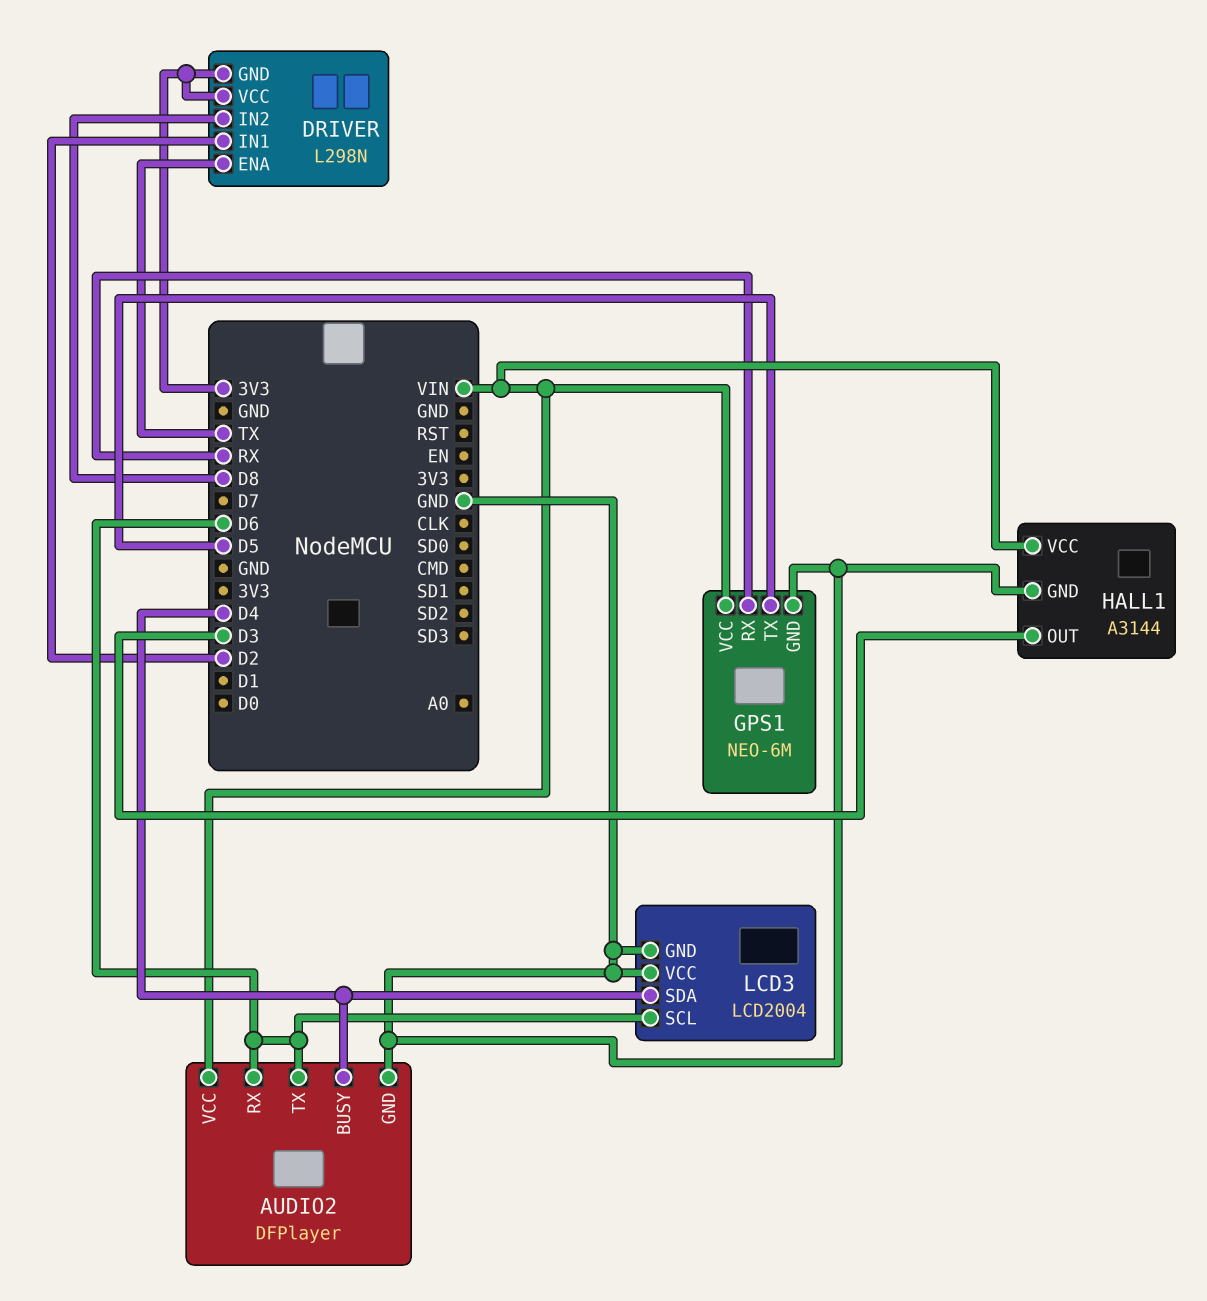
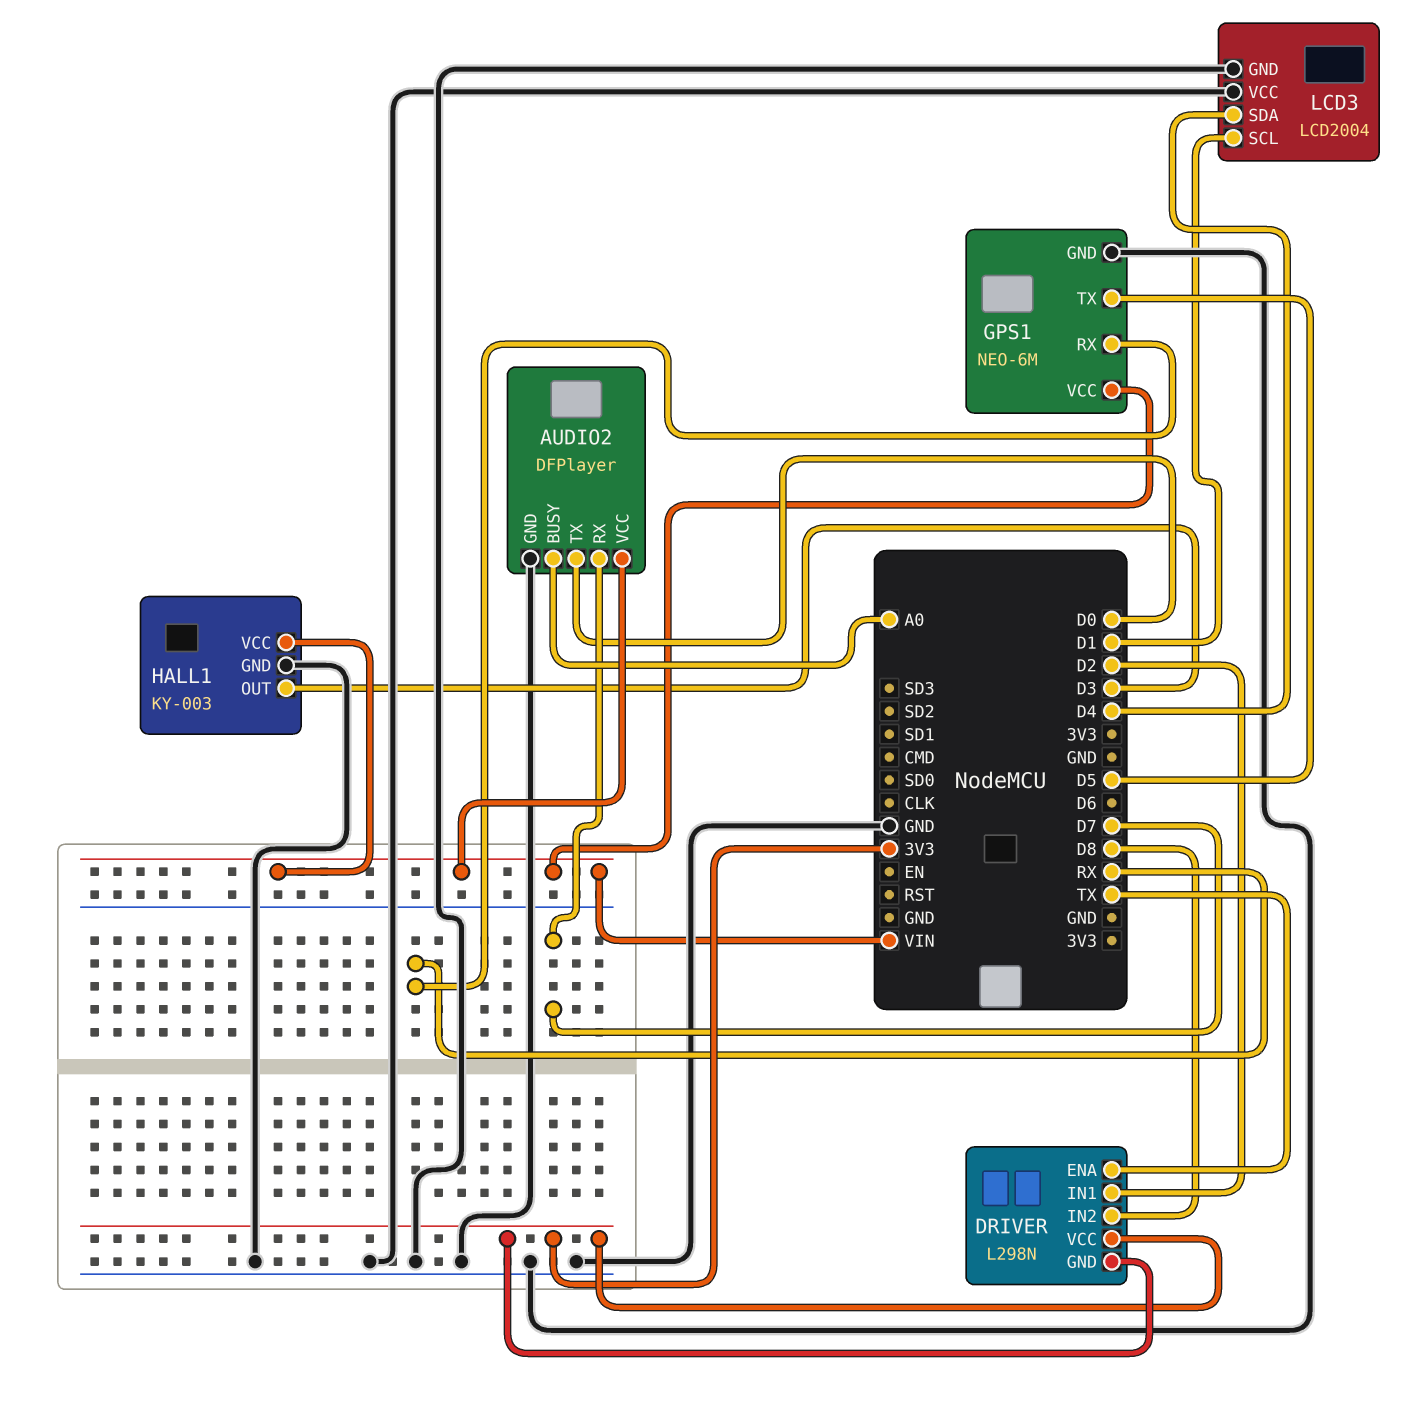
AUDIO2 pin BUSY: D4 -> A0
AUDIO2 pin RX: D6 -> D7
AUDIO2 pin TX: D6 -> D0
HALL1: A3144 -> KY-003
LCD3 pin SCL: D6 -> D1

